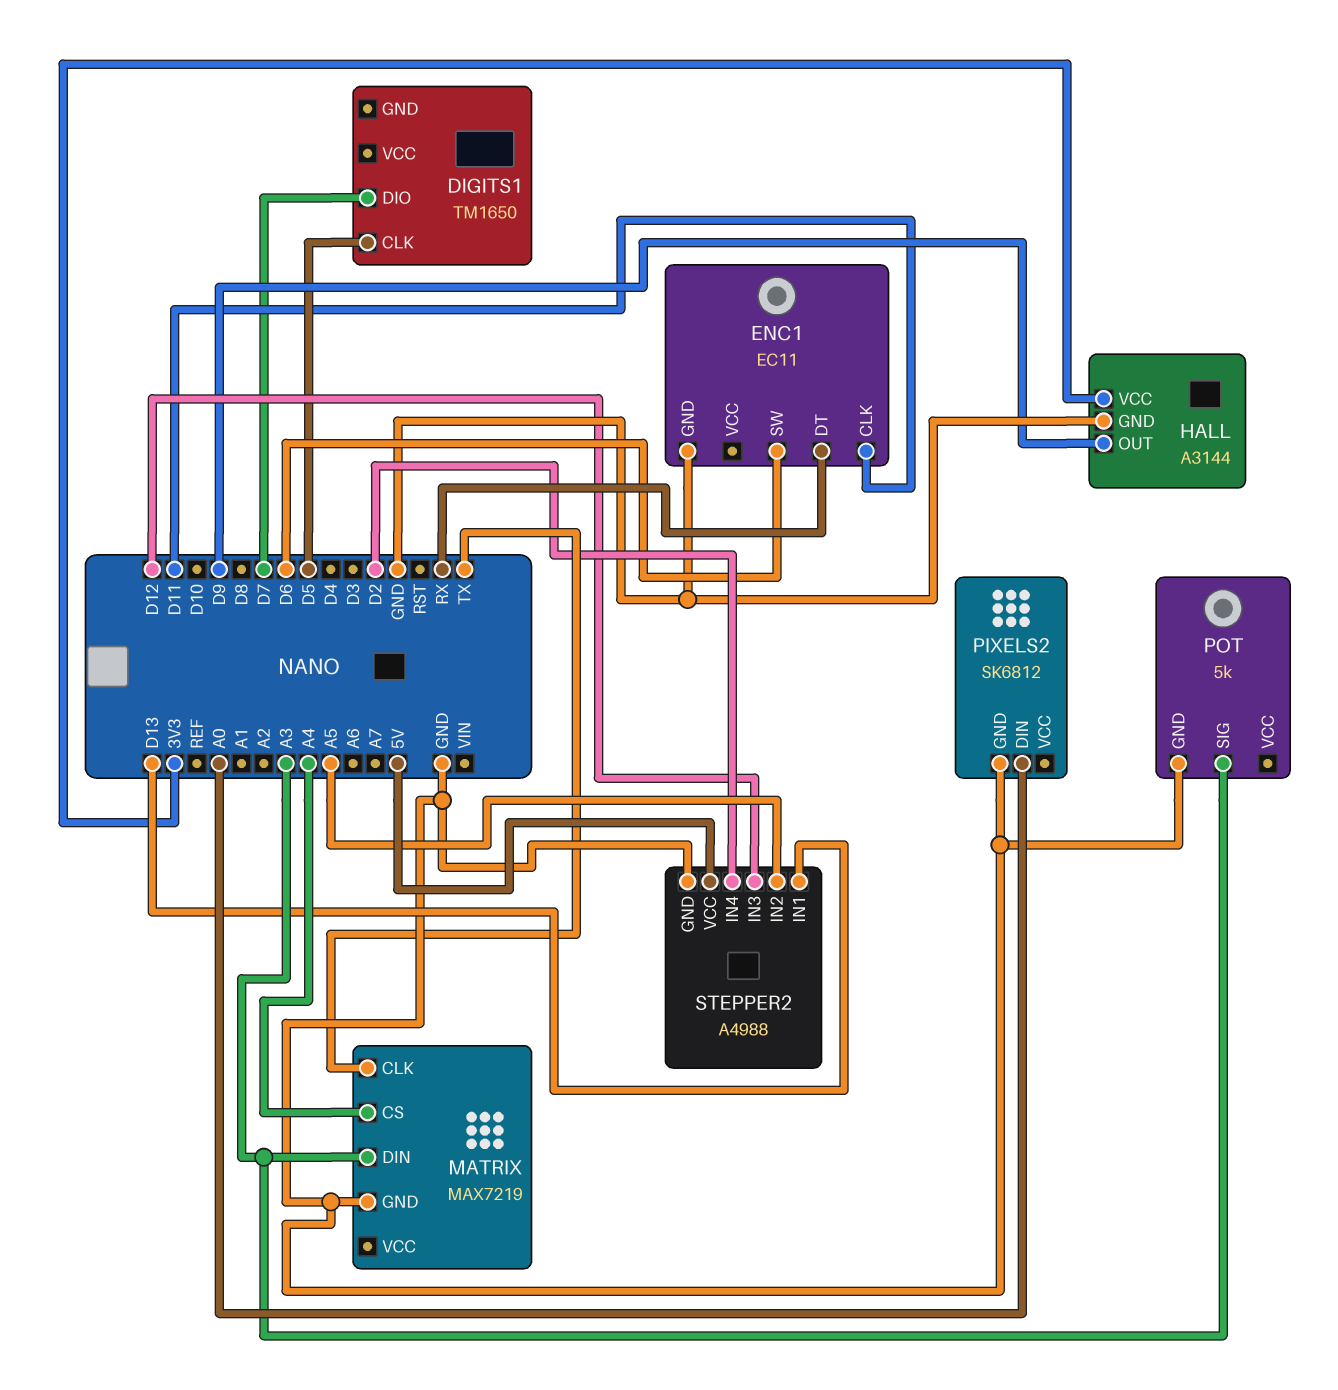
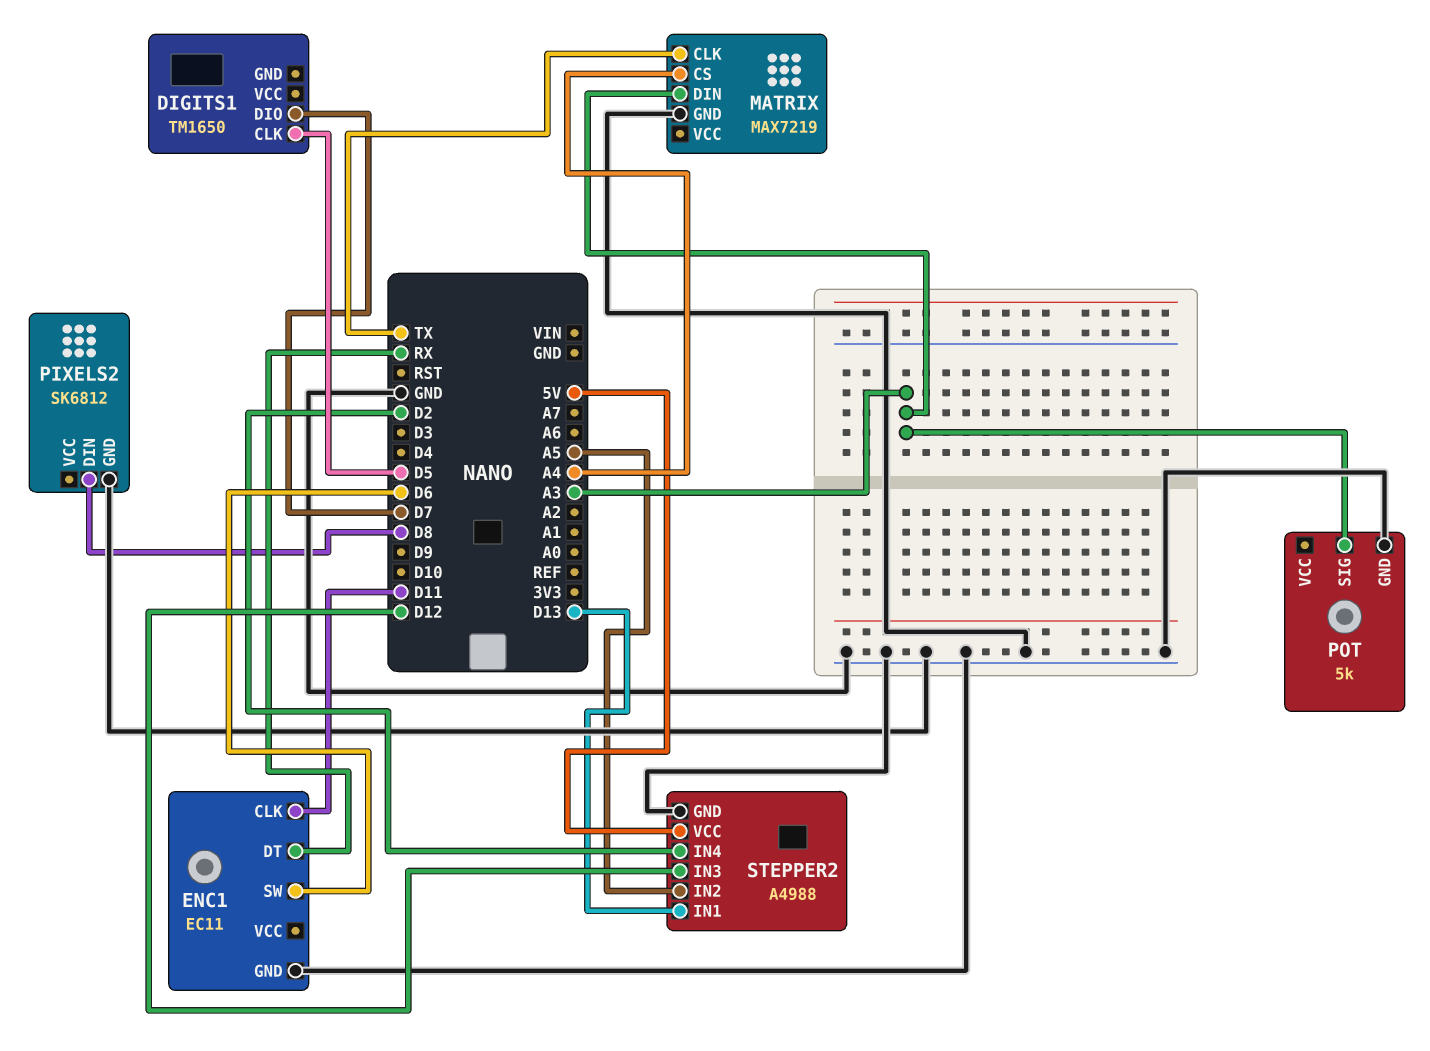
HALL: A3144 -> none
HALL pin GND: GND -> none
HALL pin OUT: D9 -> none
HALL pin VCC: 3V3 -> none
PIXELS2 pin DIN: A0 -> D8

